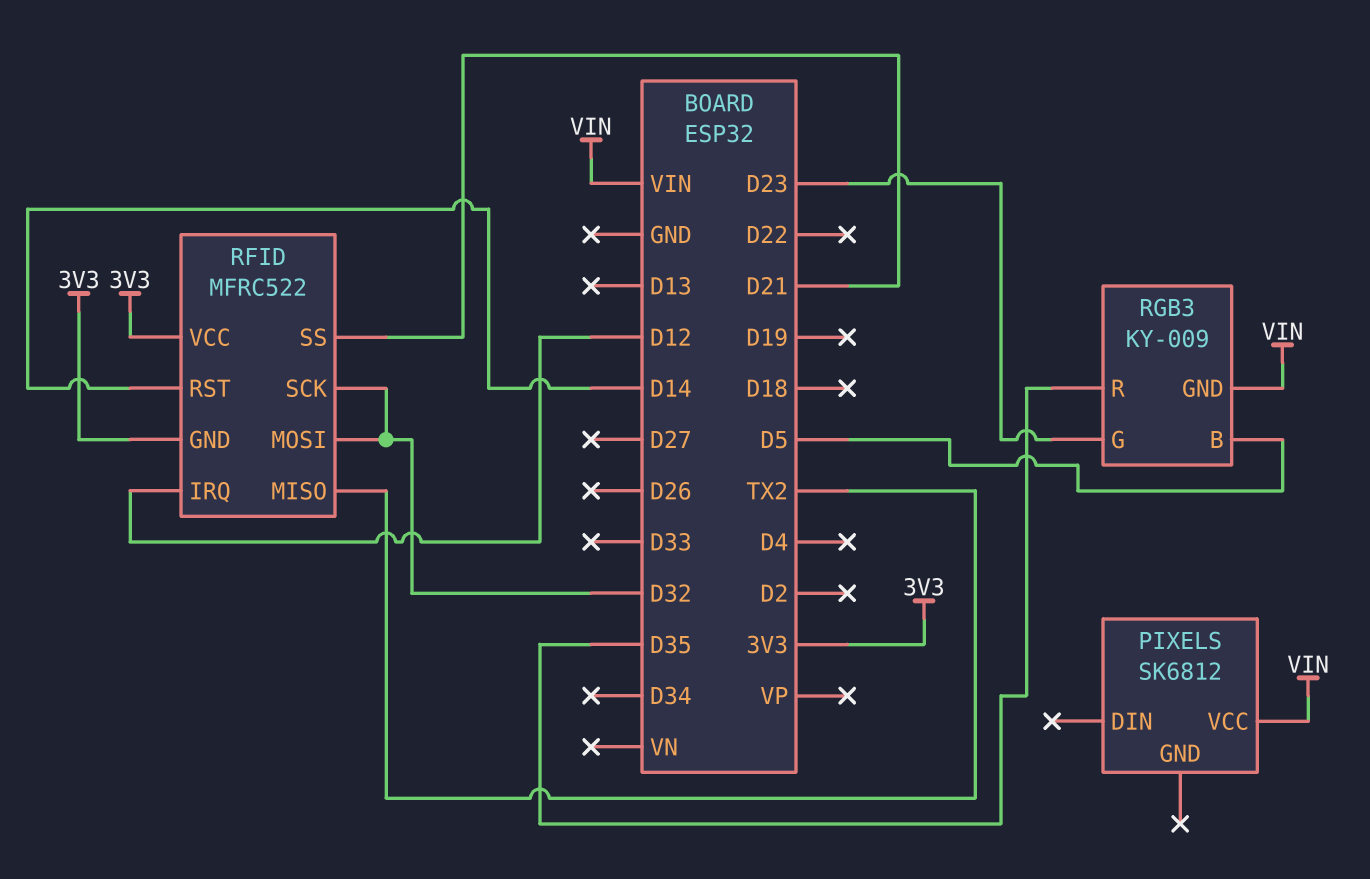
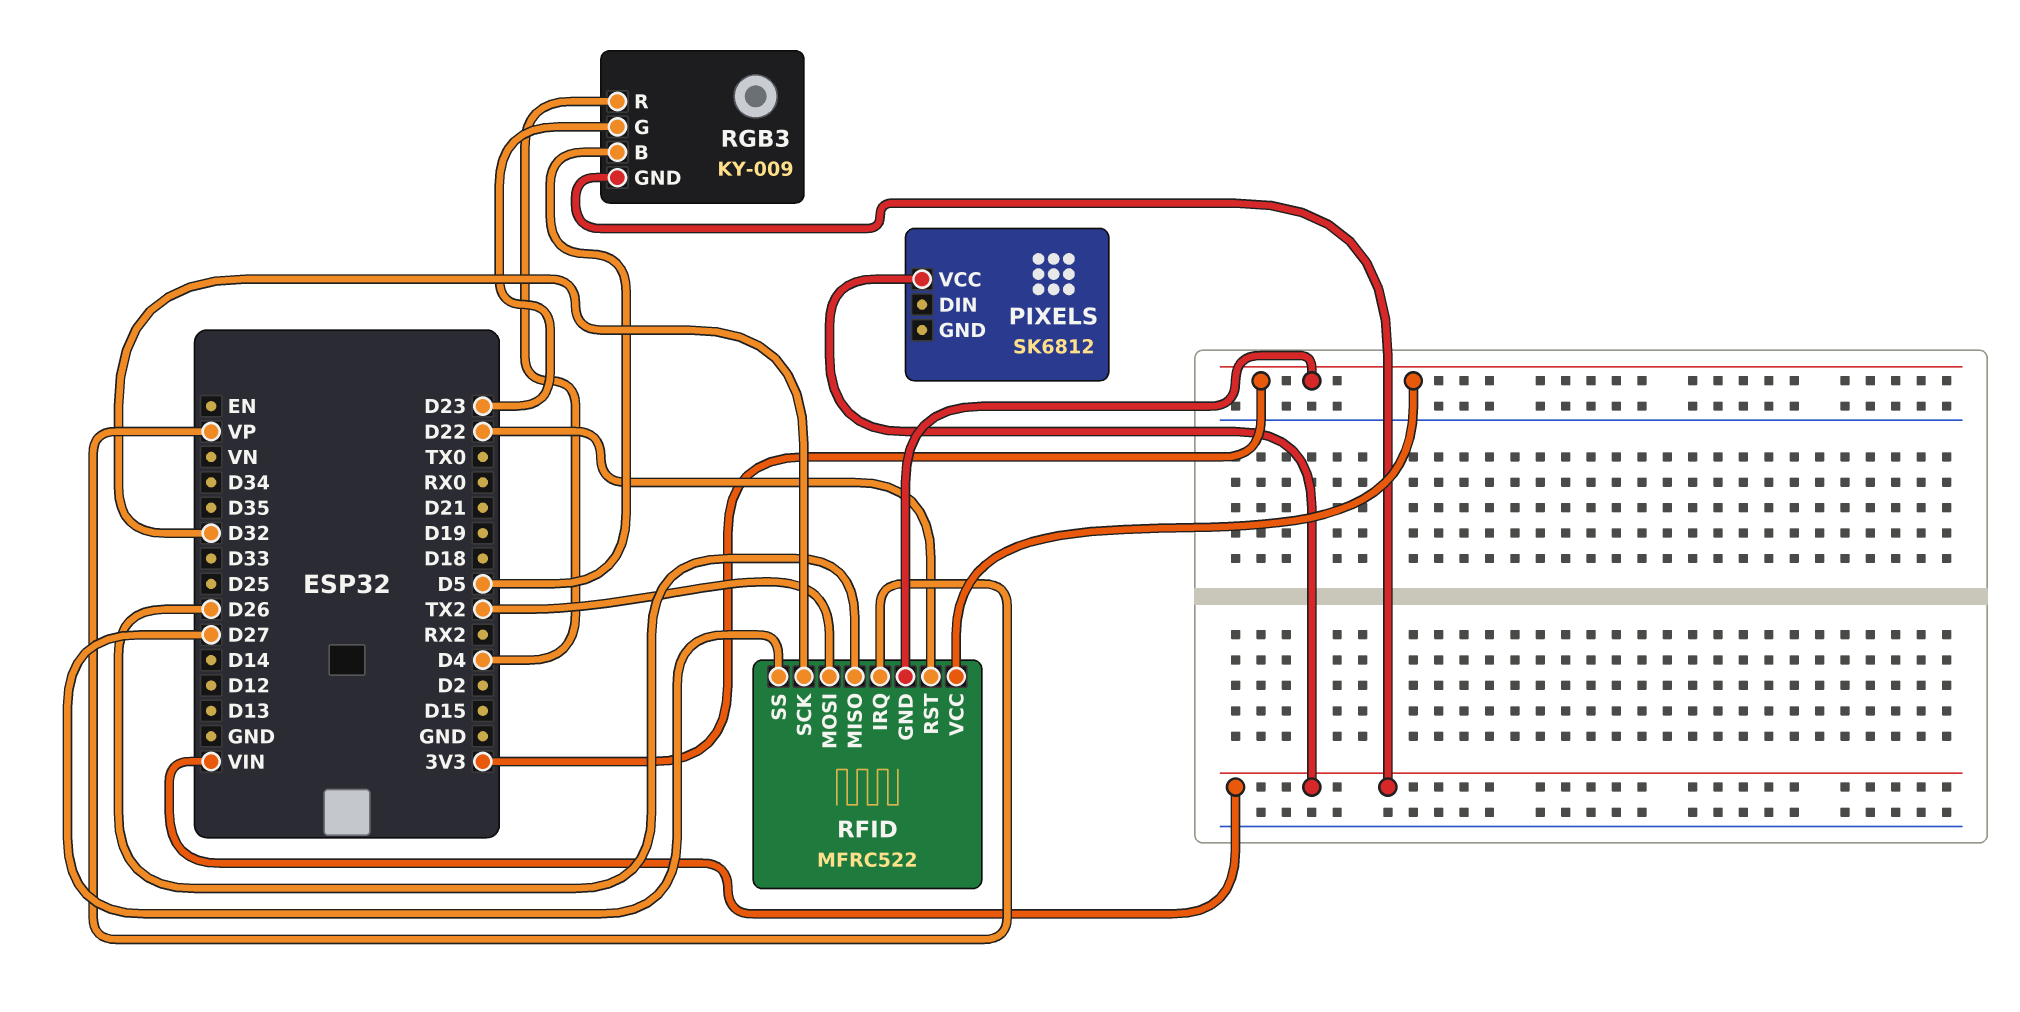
RFID pin IRQ: D12 -> VP
RFID pin MISO: TX2 -> D26
RFID pin MOSI: D32 -> TX2
RFID pin RST: D14 -> D22
RFID pin SS: D21 -> D27
RGB3 pin R: D35 -> D4

